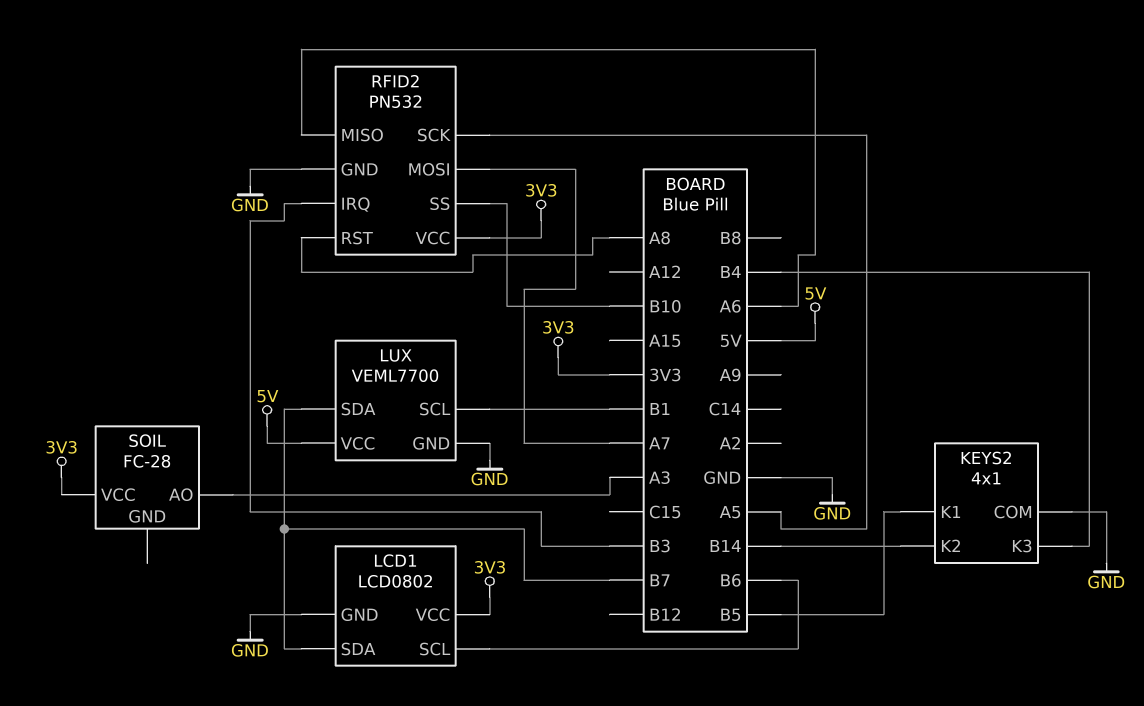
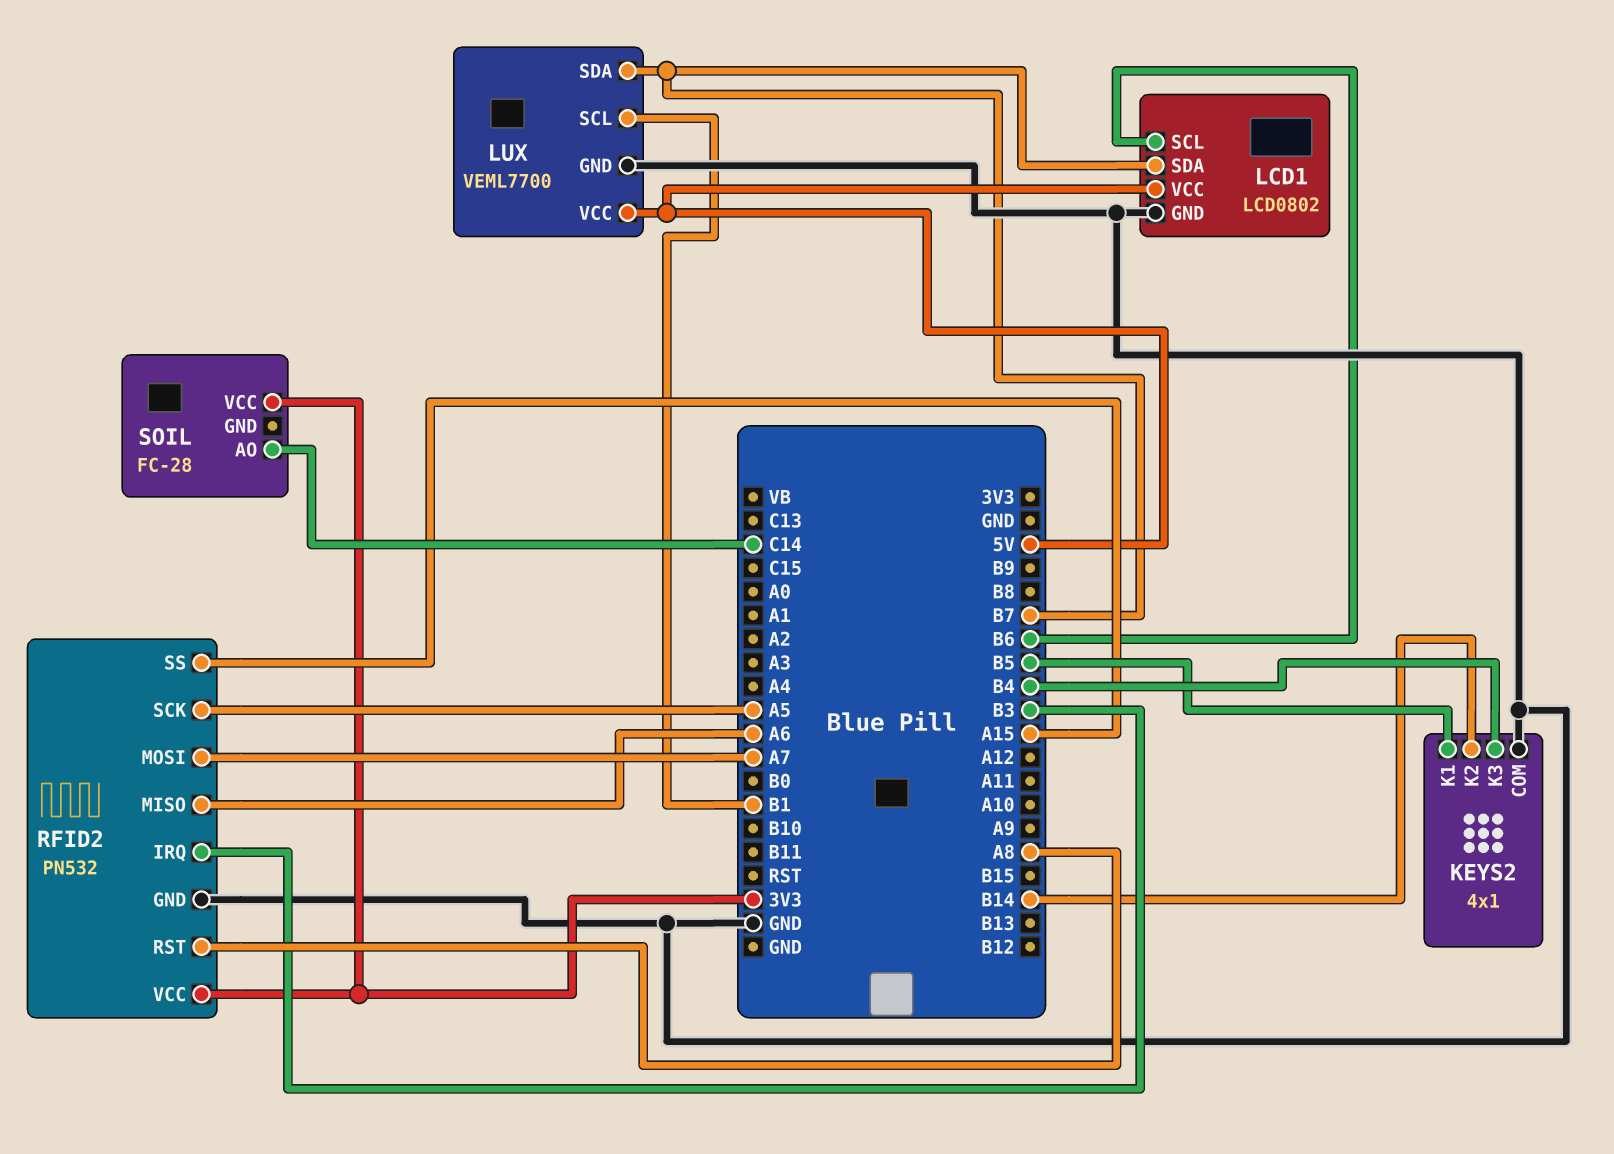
LCD1 pin VCC: 3V3 -> 5V
RFID2 pin SS: B10 -> A15
SOIL pin AO: A3 -> C14

